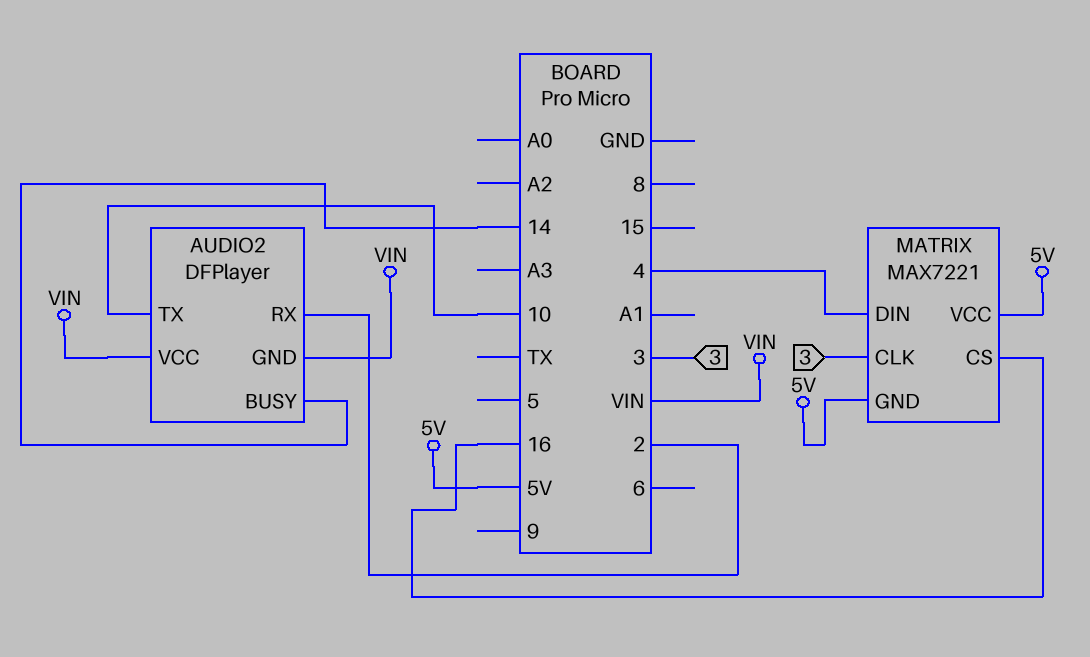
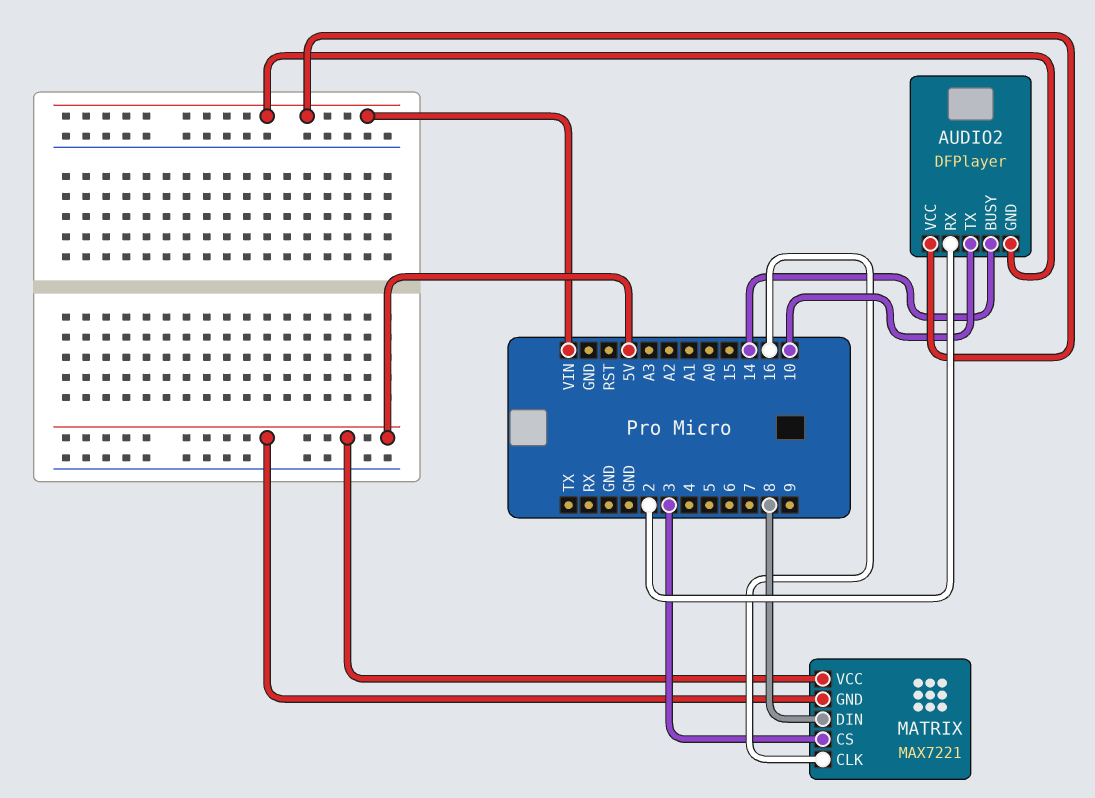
MATRIX pin CLK: 3 -> 16
MATRIX pin CS: 16 -> 3
MATRIX pin DIN: 4 -> 8

